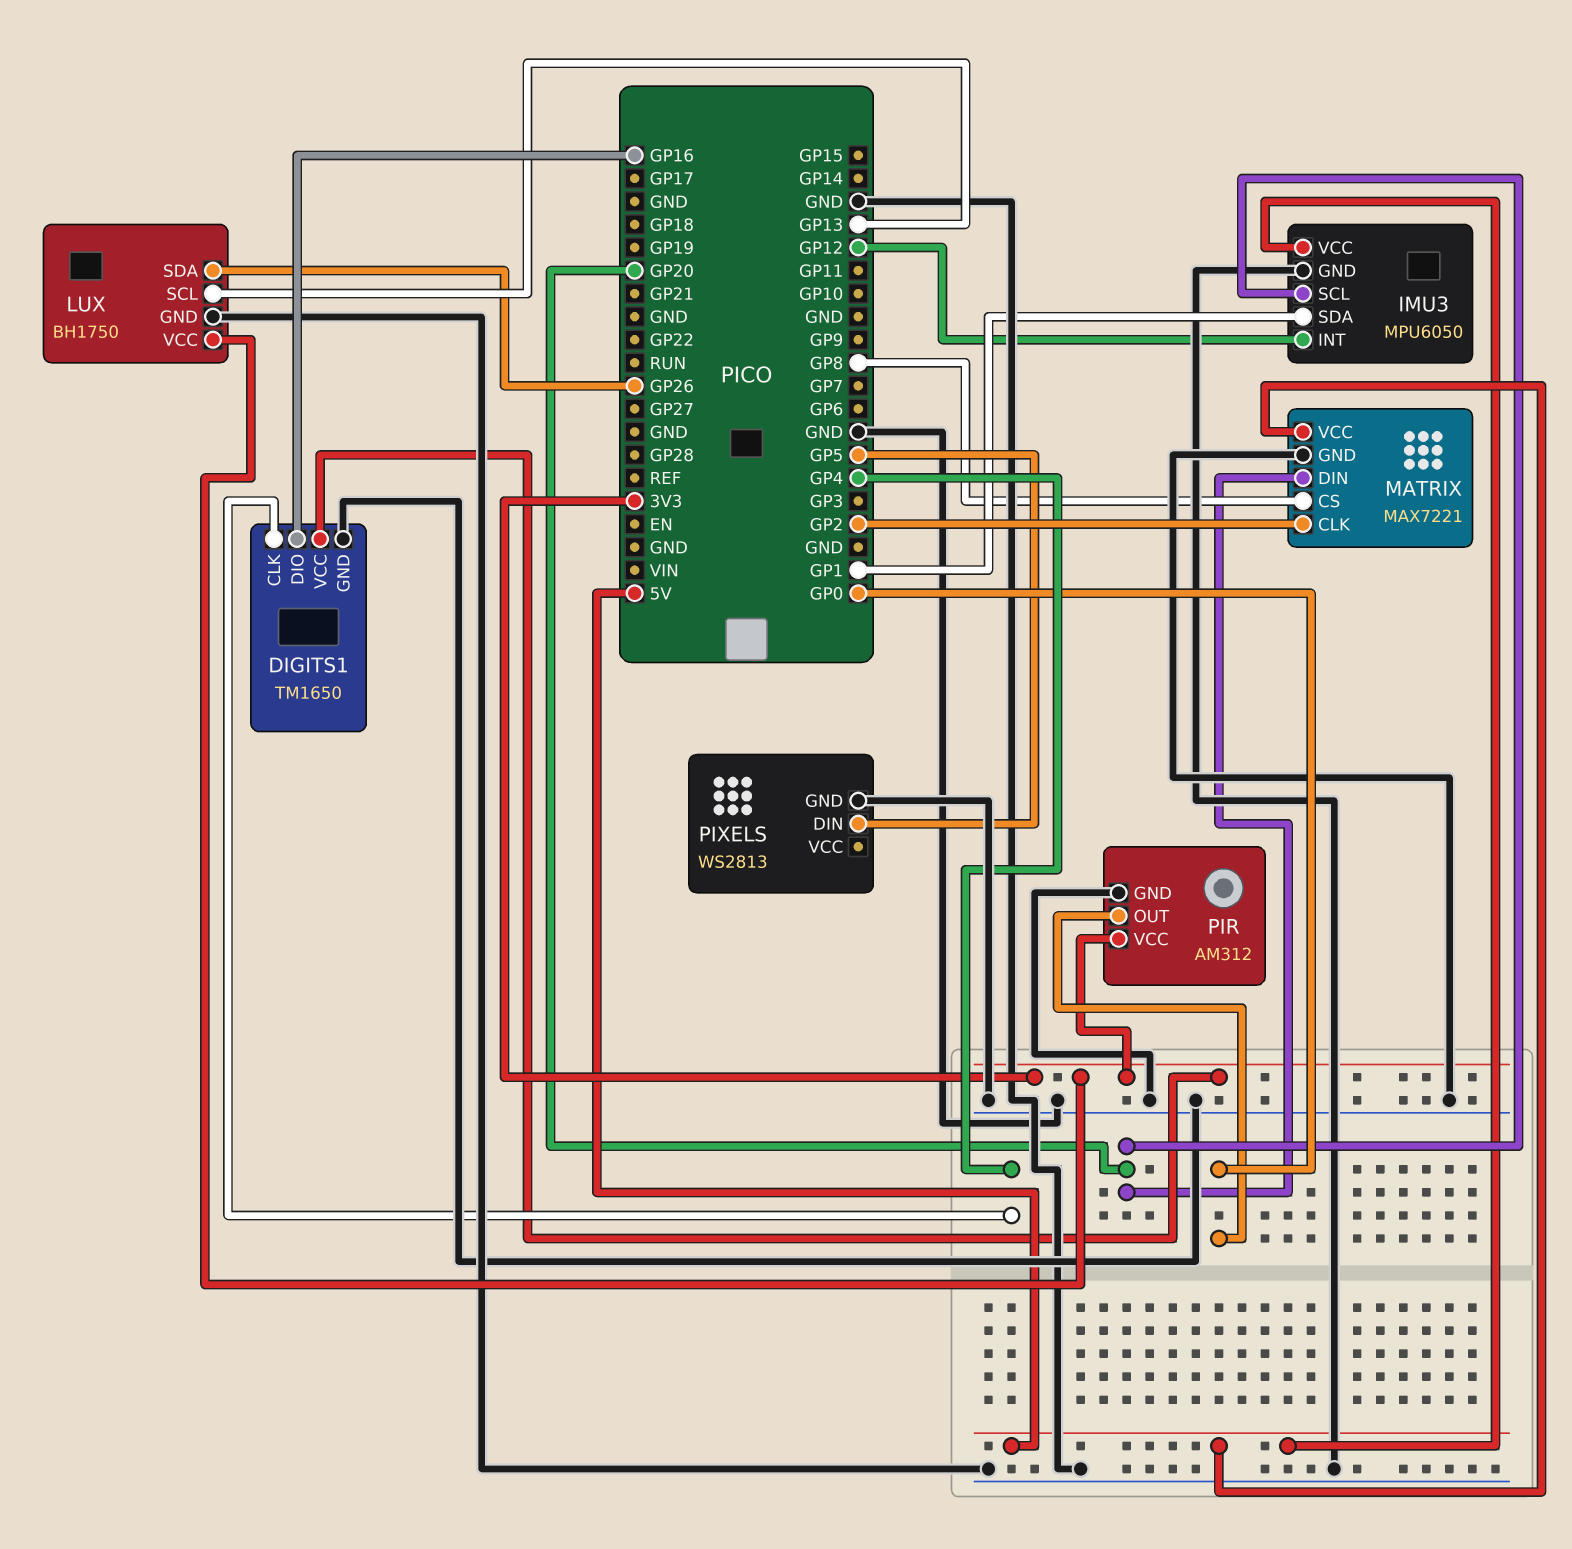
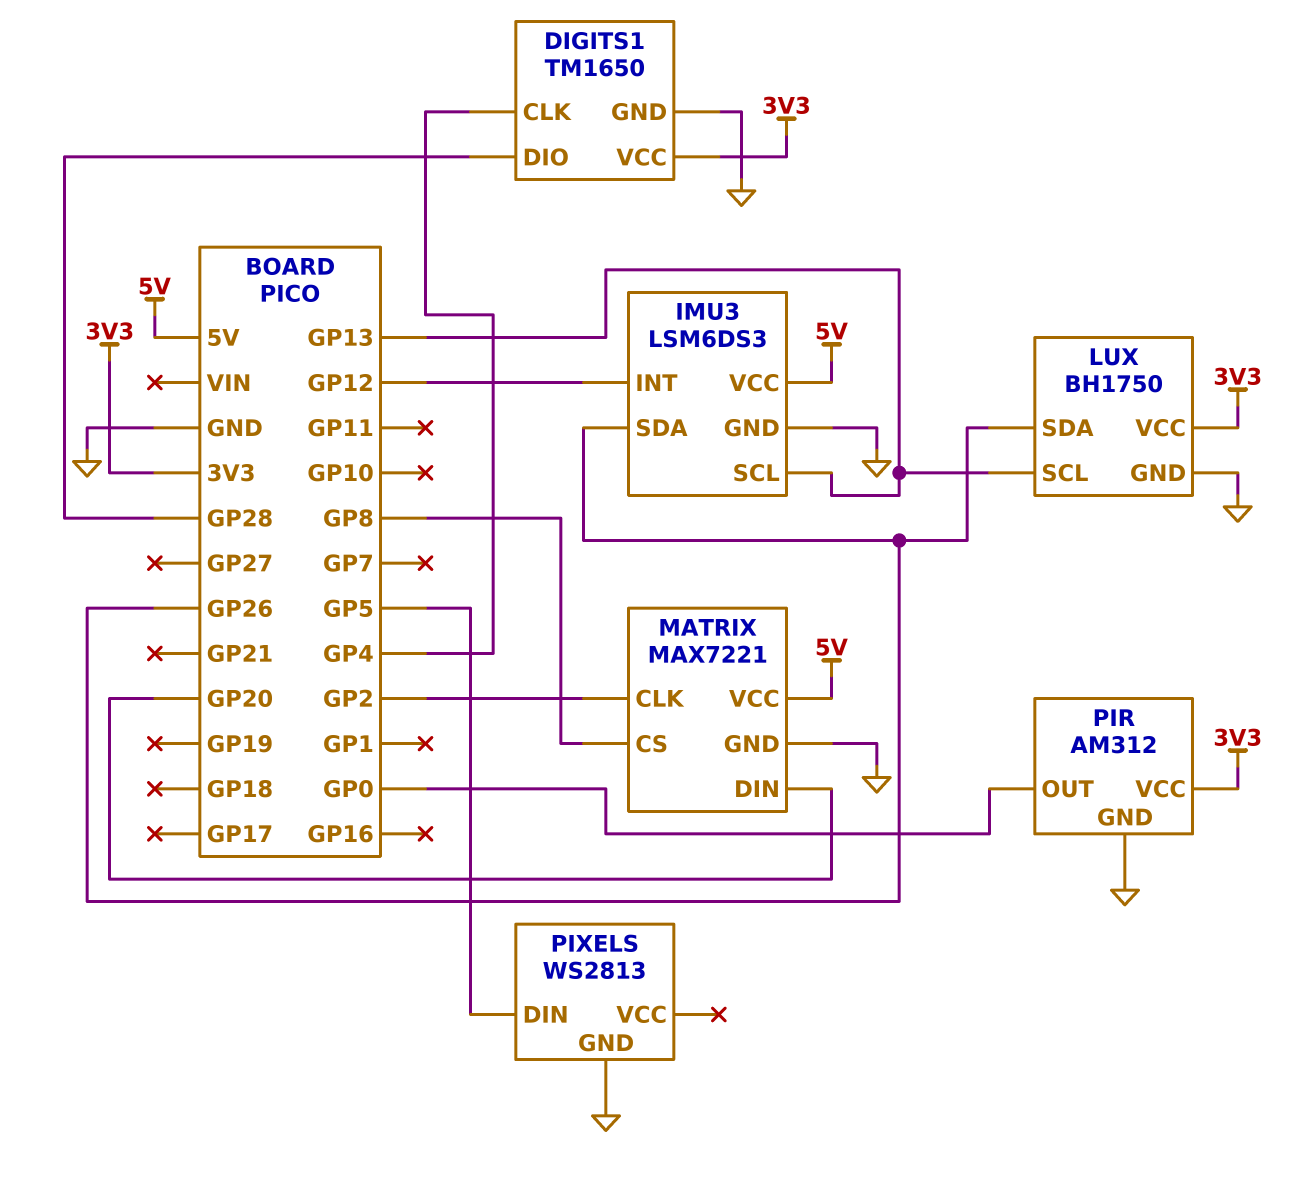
DIGITS1 pin DIO: GP16 -> GP28
IMU3: MPU6050 -> LSM6DS3
IMU3 pin SCL: GP20 -> GP13
IMU3 pin SDA: GP1 -> GP26

